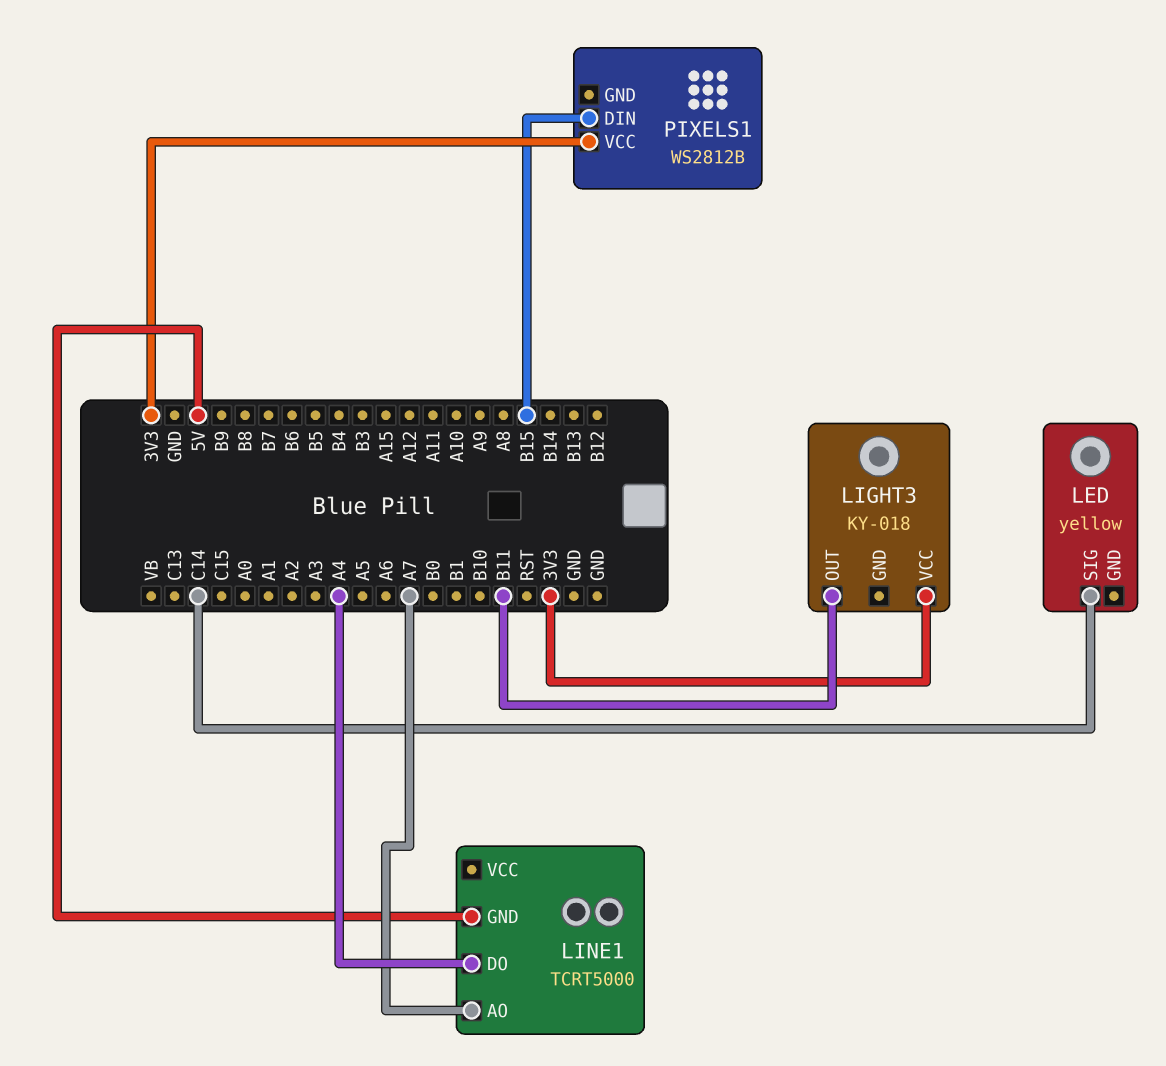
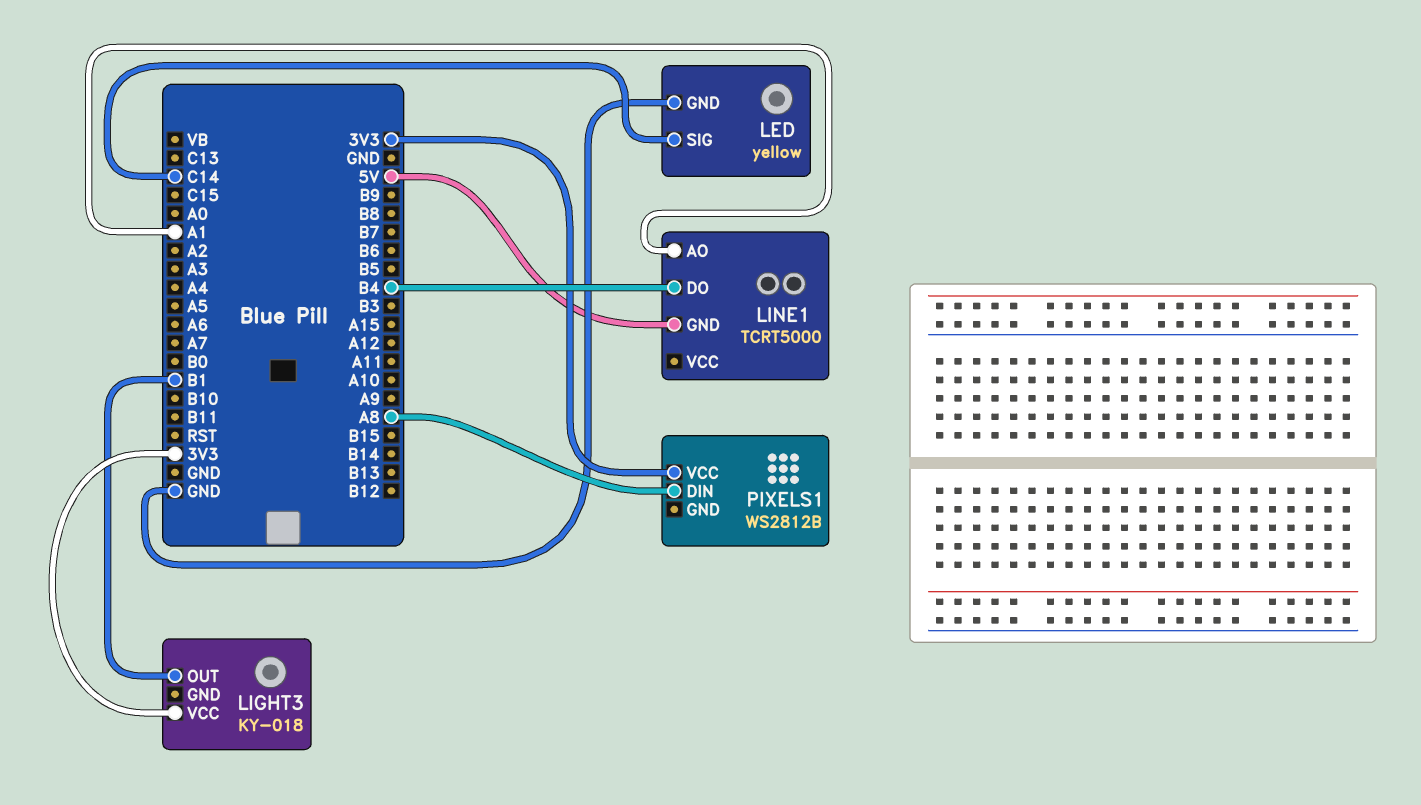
LED pin GND: none -> GND
LIGHT3 pin OUT: B11 -> B1
LINE1 pin AO: A7 -> A1
LINE1 pin DO: A4 -> B4
PIXELS1 pin DIN: B15 -> A8

